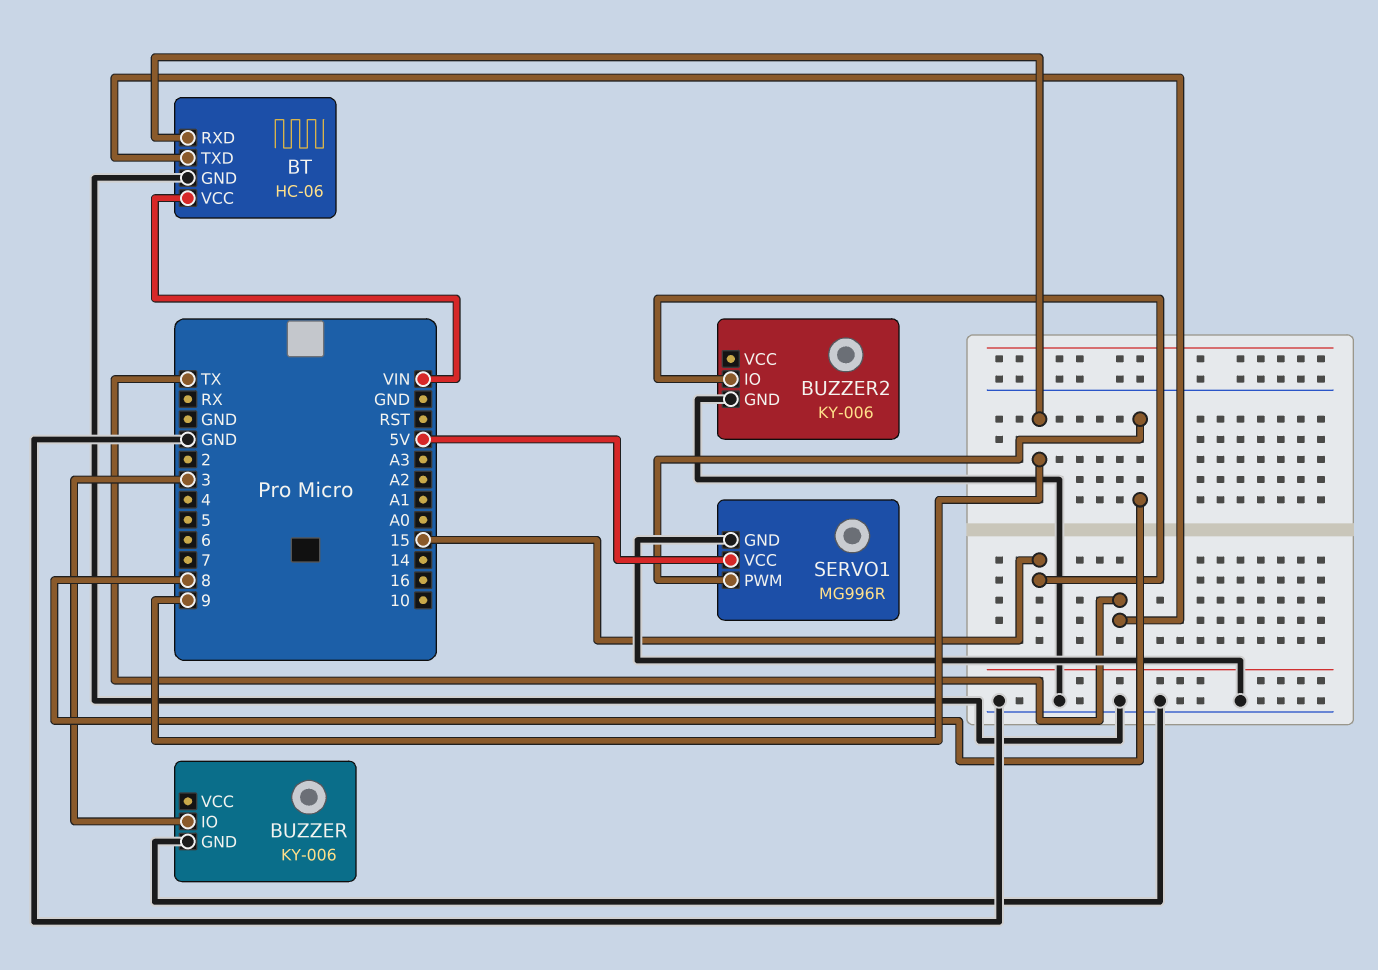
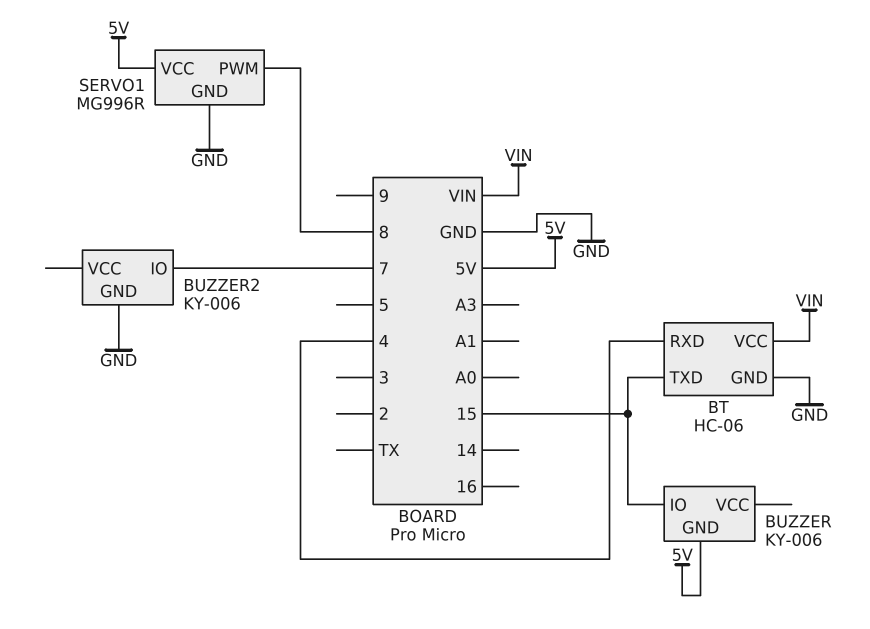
BT pin RXD: 9 -> 4
BT pin TXD: TX -> 15
BUZZER pin GND: GND -> 5V
BUZZER pin IO: 3 -> 15
BUZZER2 pin IO: 15 -> 7

